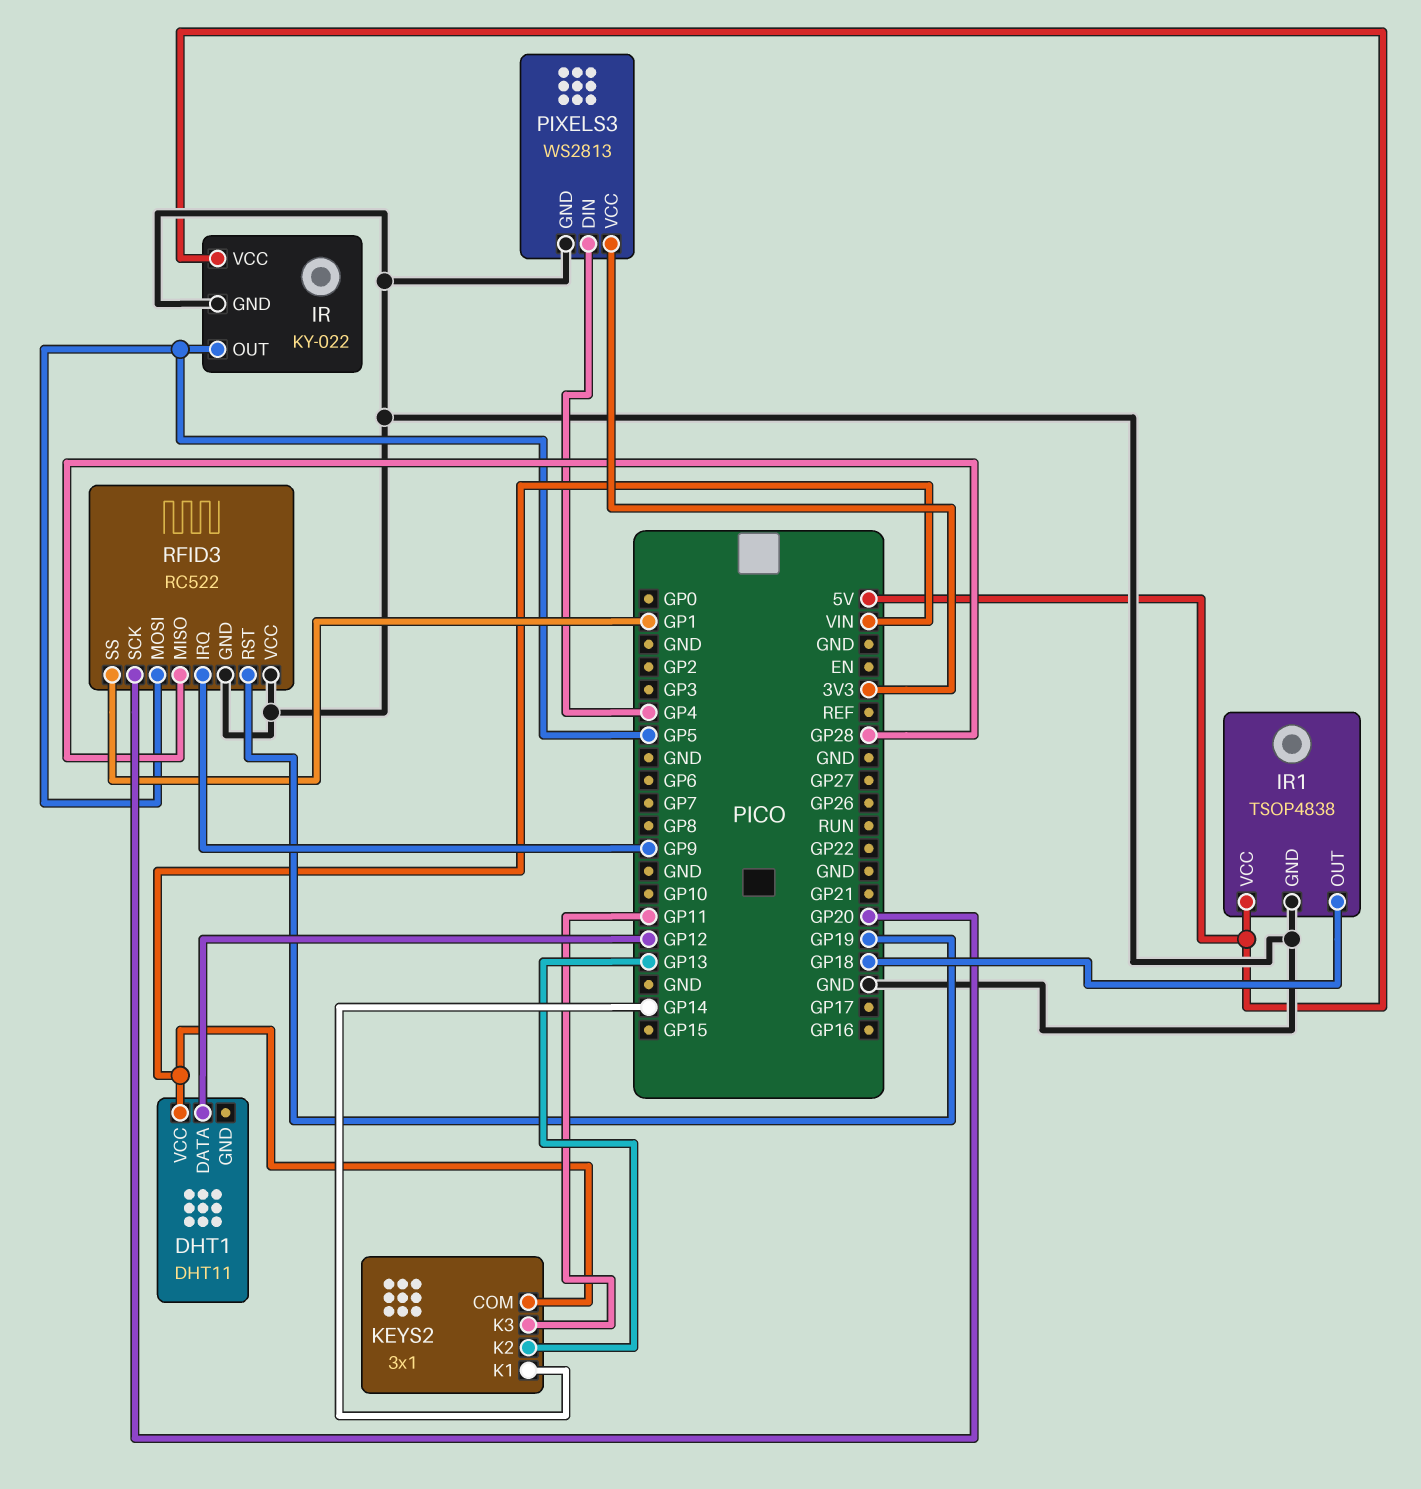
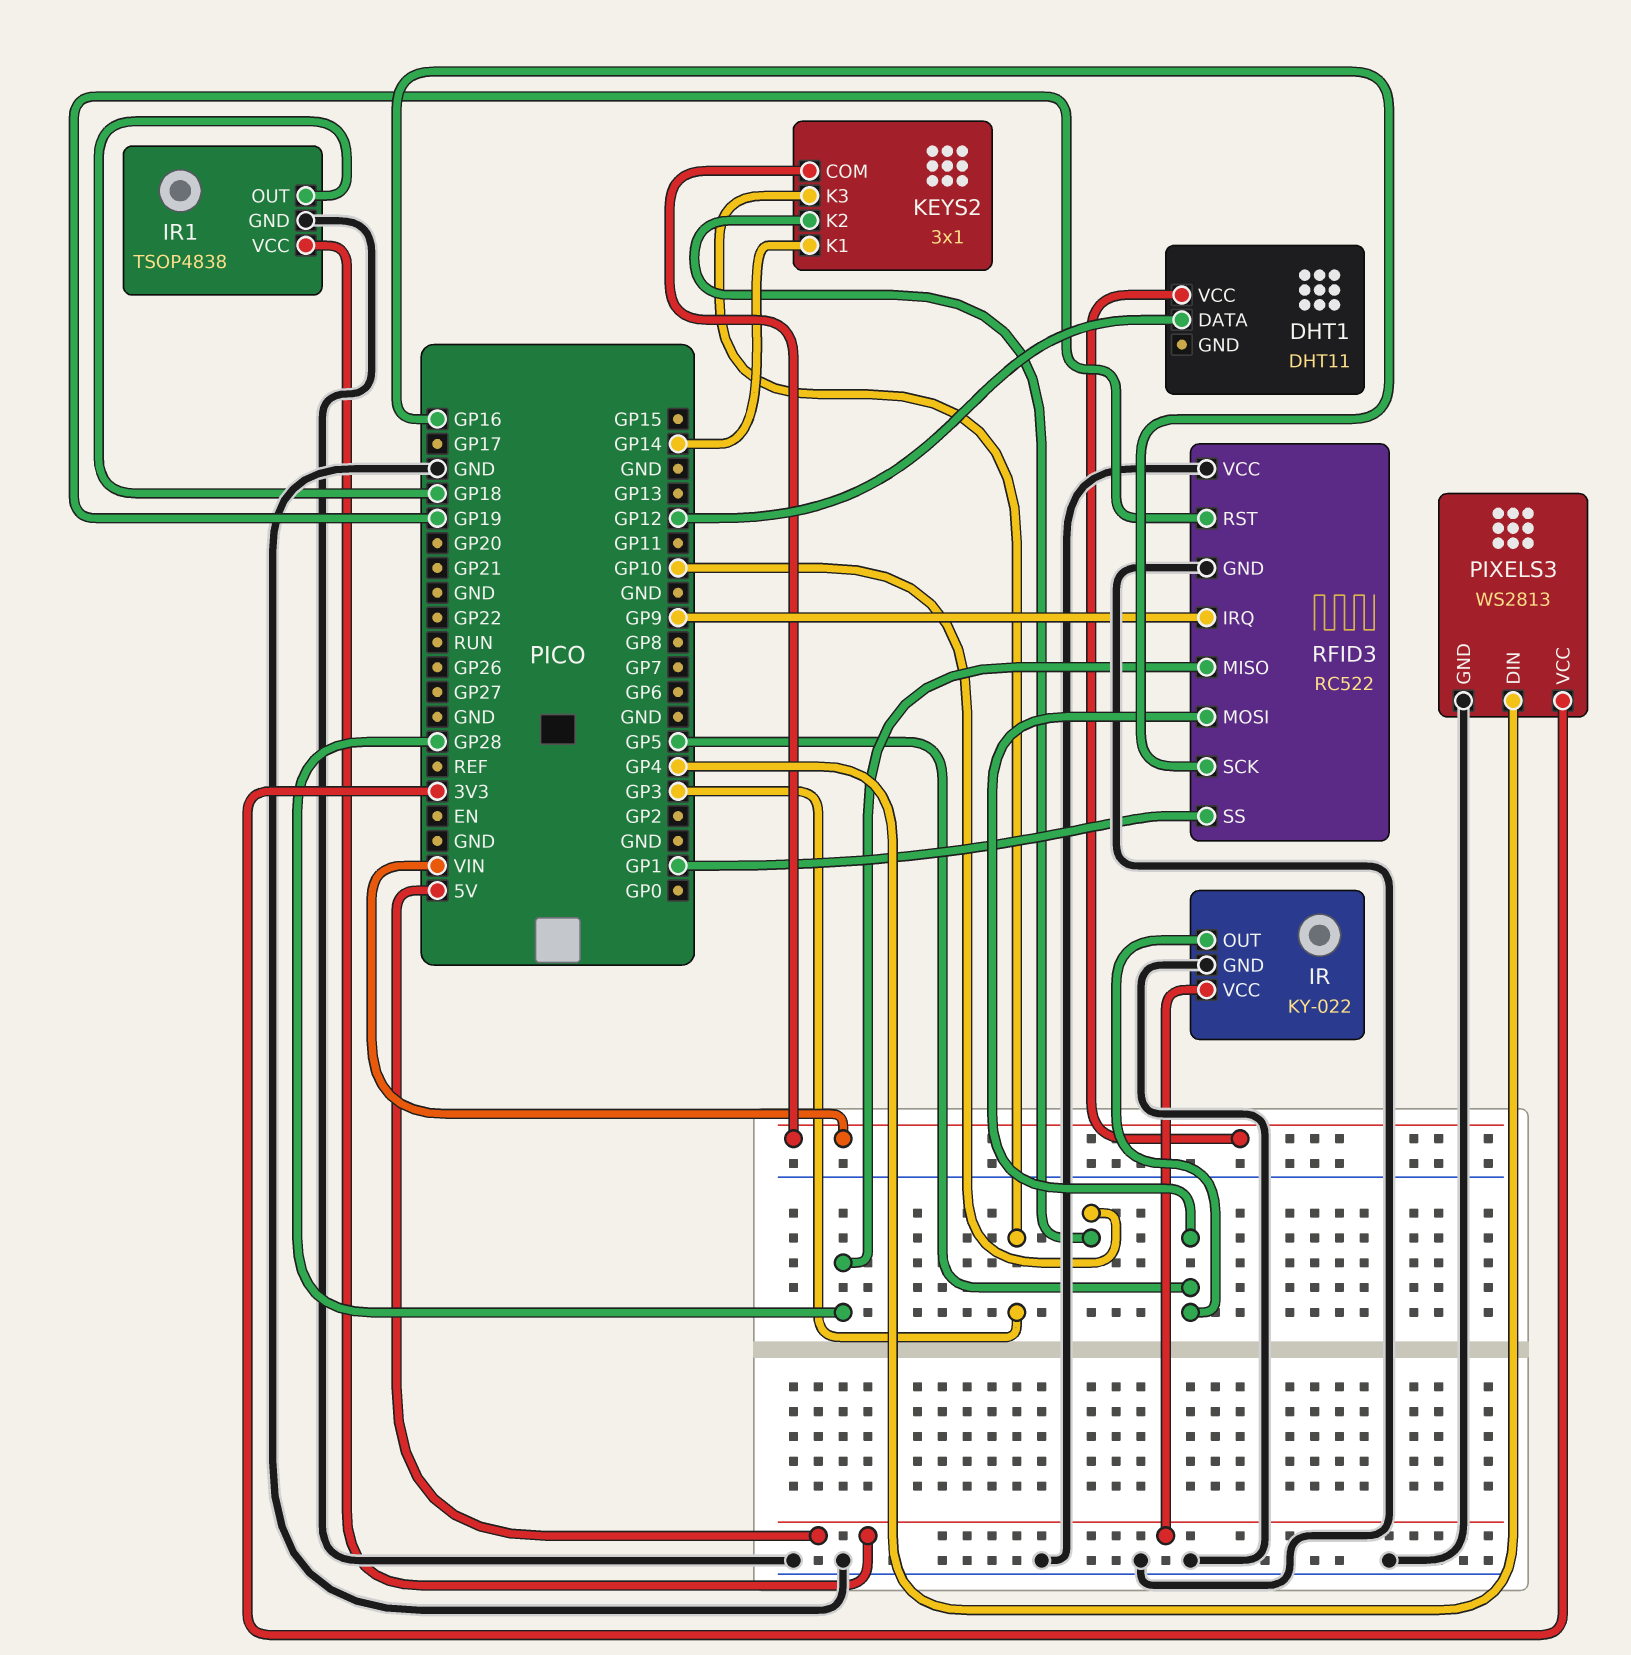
KEYS2 pin K2: GP13 -> GP10
KEYS2 pin K3: GP11 -> GP3
RFID3 pin SCK: GP20 -> GP16

